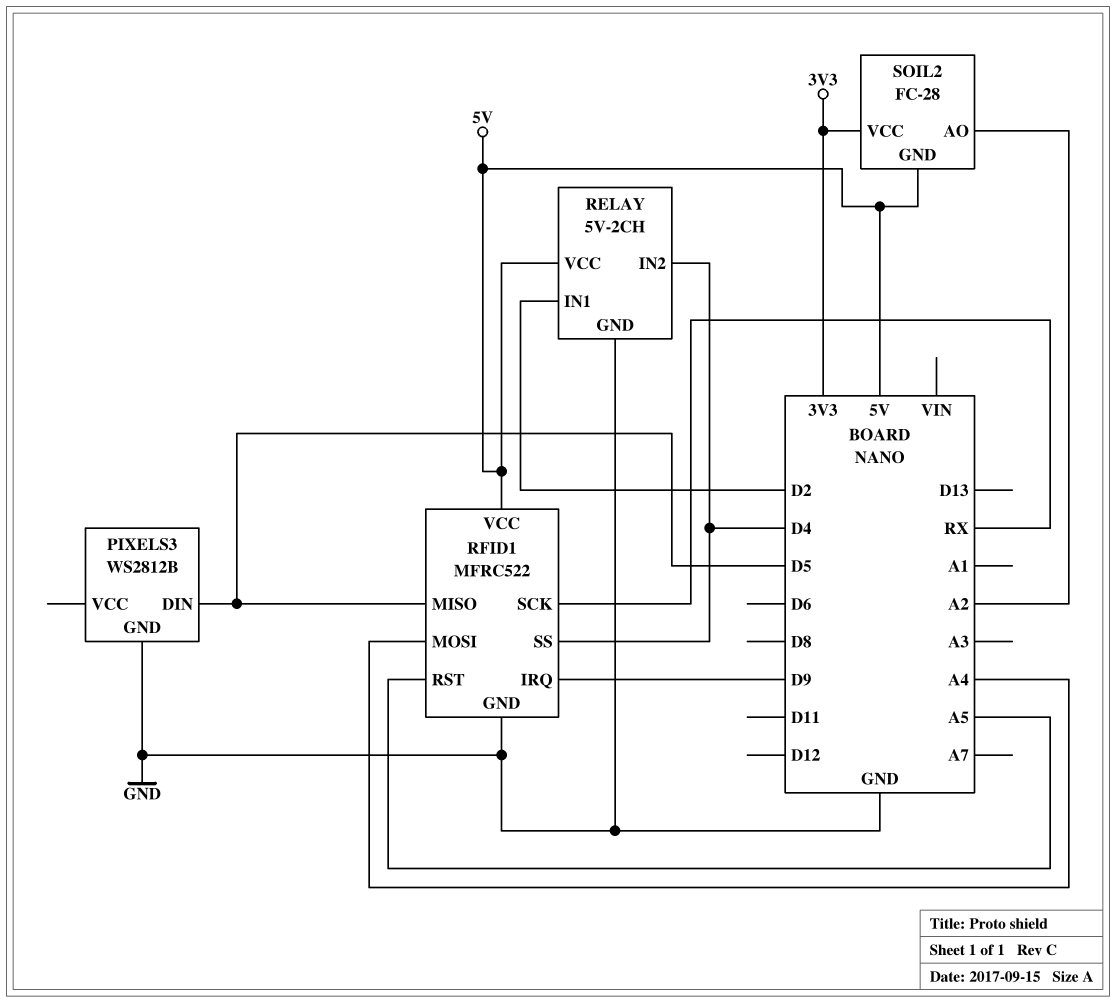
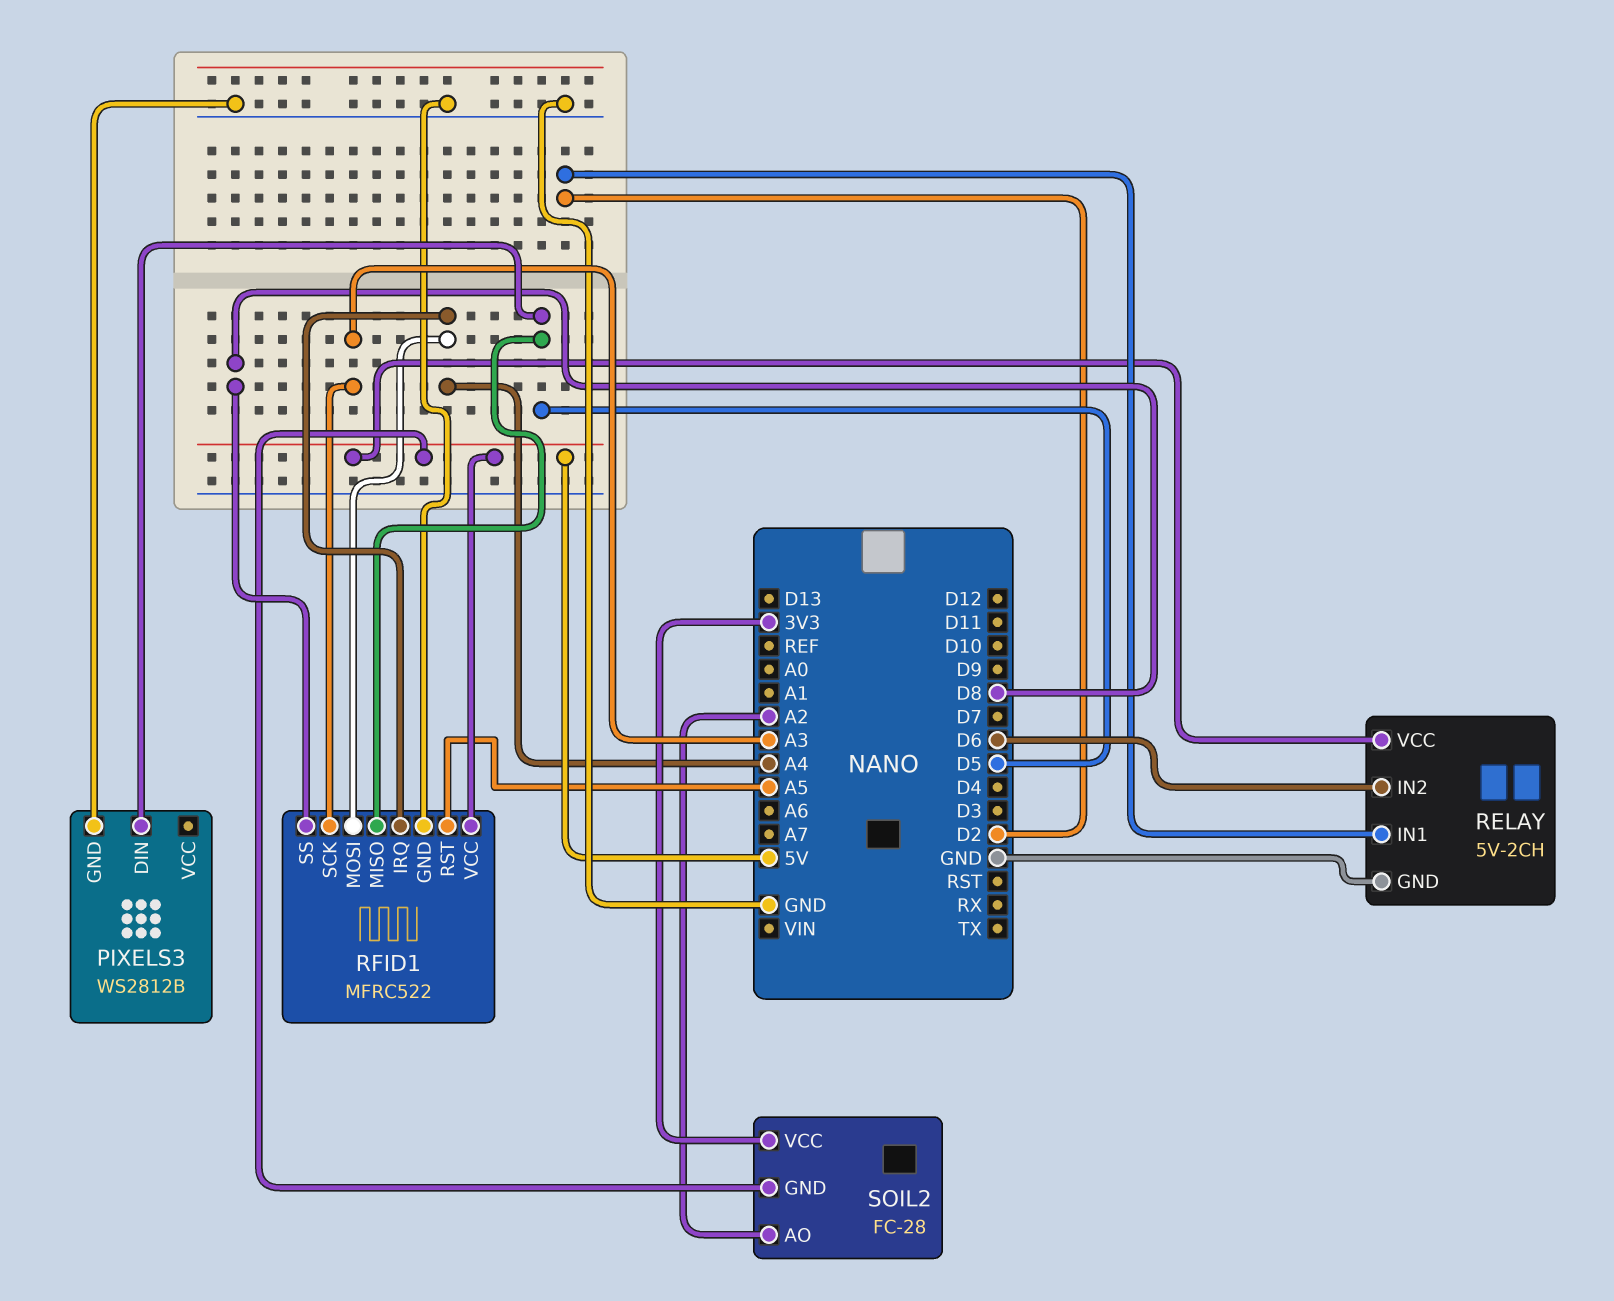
RELAY pin IN2: D4 -> D6
RFID1 pin IRQ: D9 -> A4
RFID1 pin SCK: RX -> A3
RFID1 pin SS: D4 -> D8

